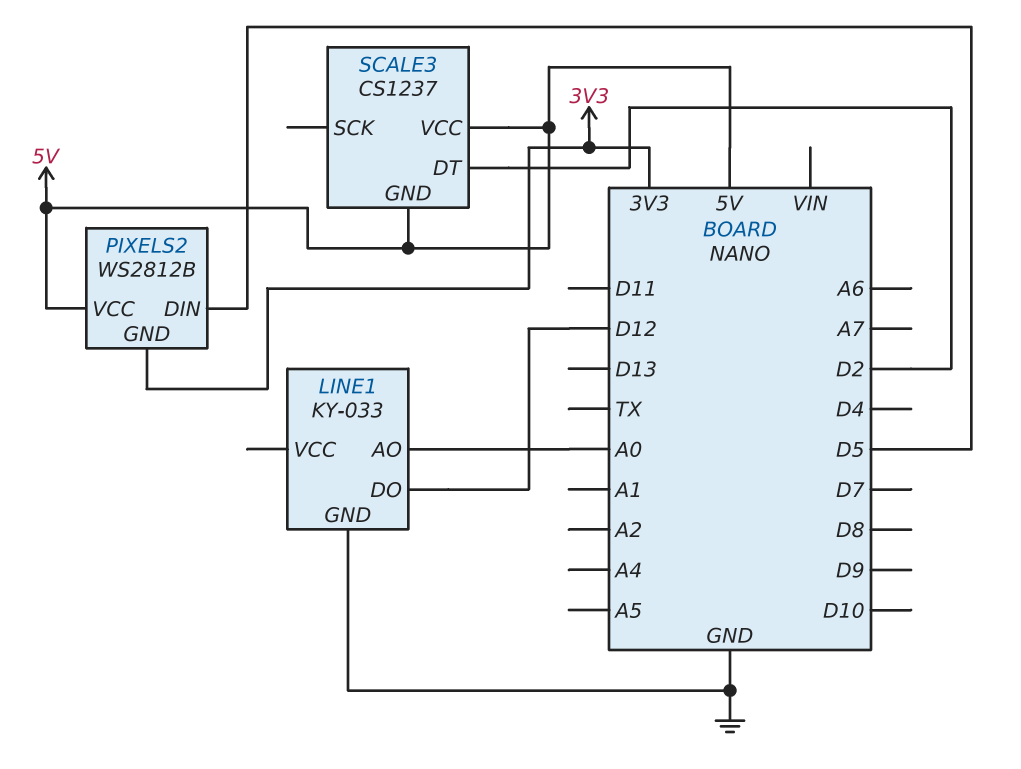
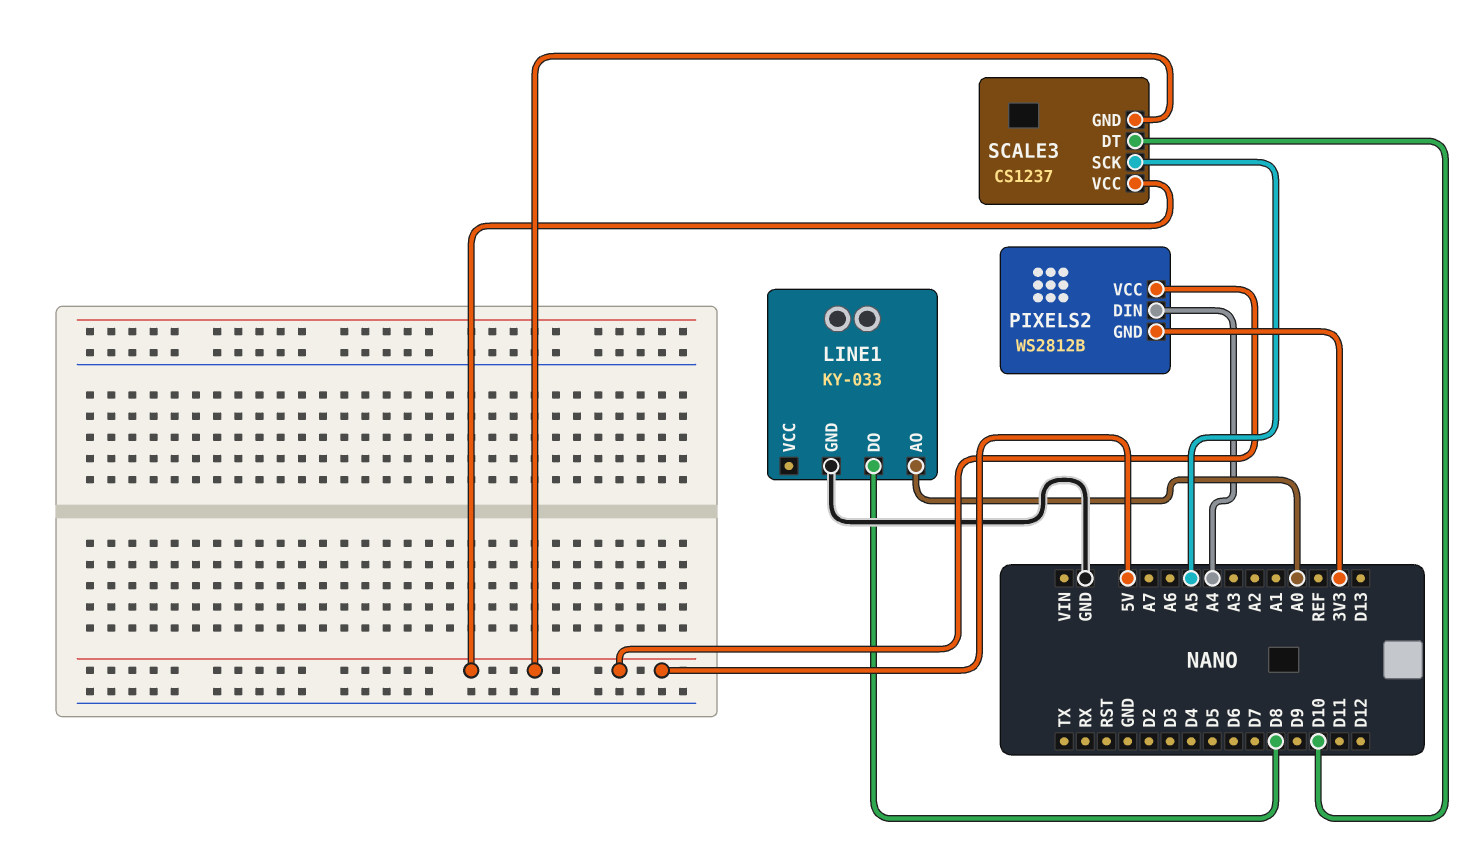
LINE1 pin DO: D12 -> D8
PIXELS2 pin DIN: D5 -> A4
SCALE3 pin DT: D2 -> D10
SCALE3 pin SCK: none -> A5

